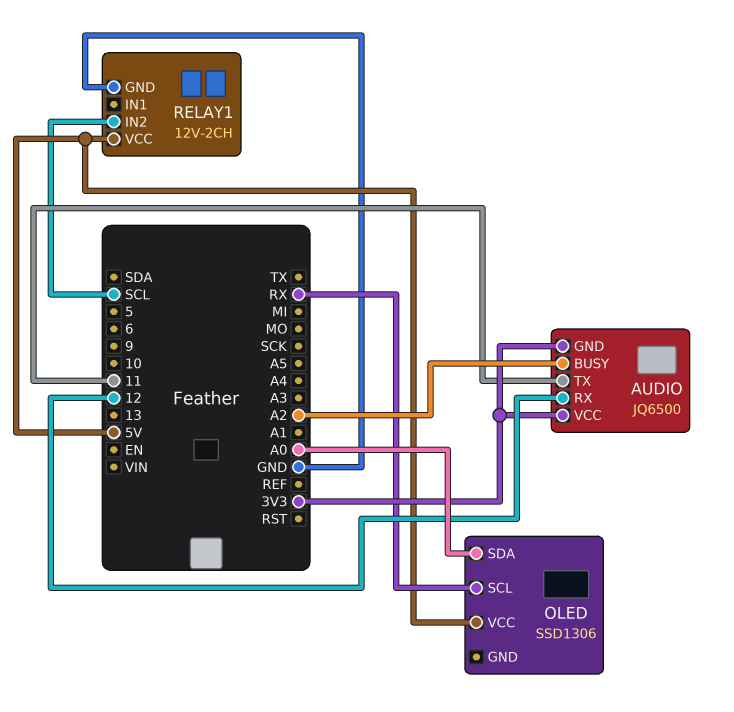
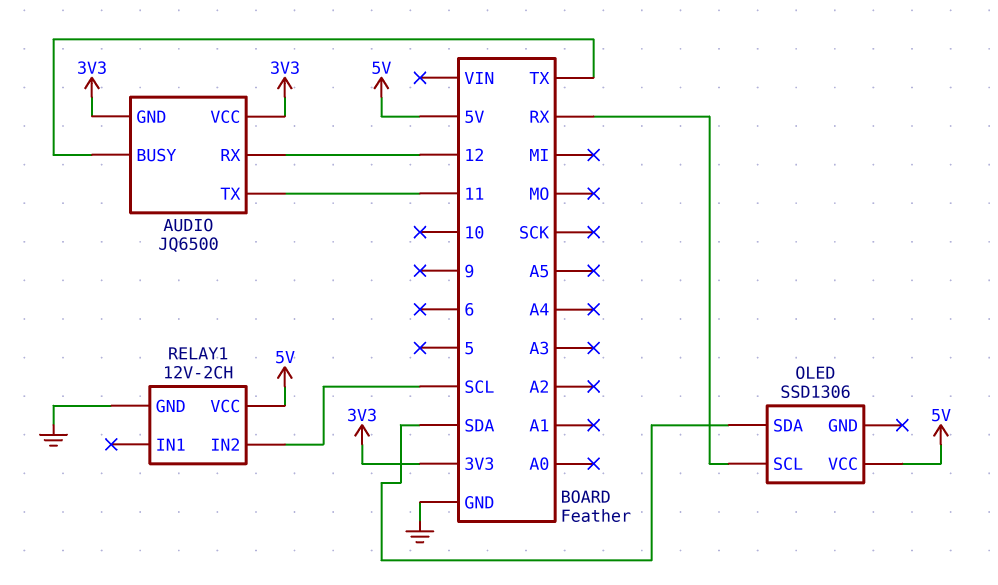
AUDIO pin BUSY: A2 -> TX
OLED pin SDA: A0 -> SDA

